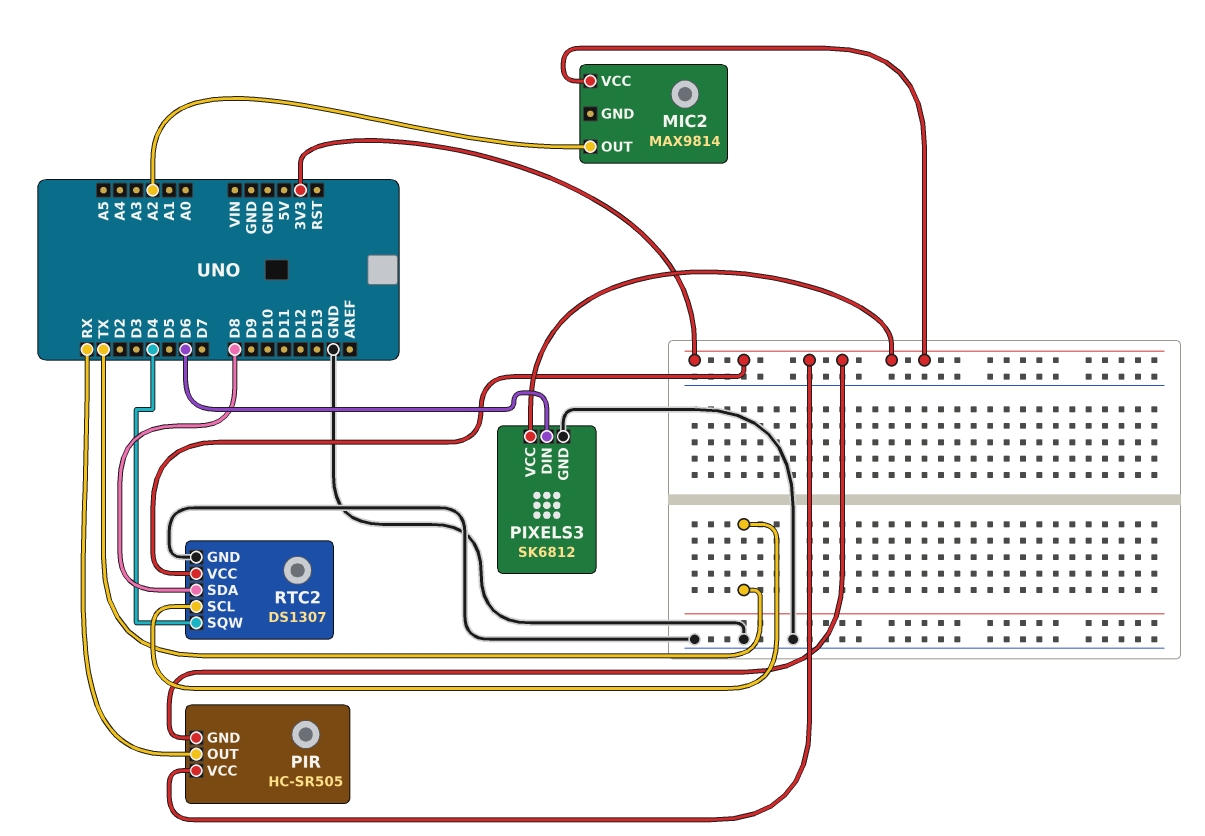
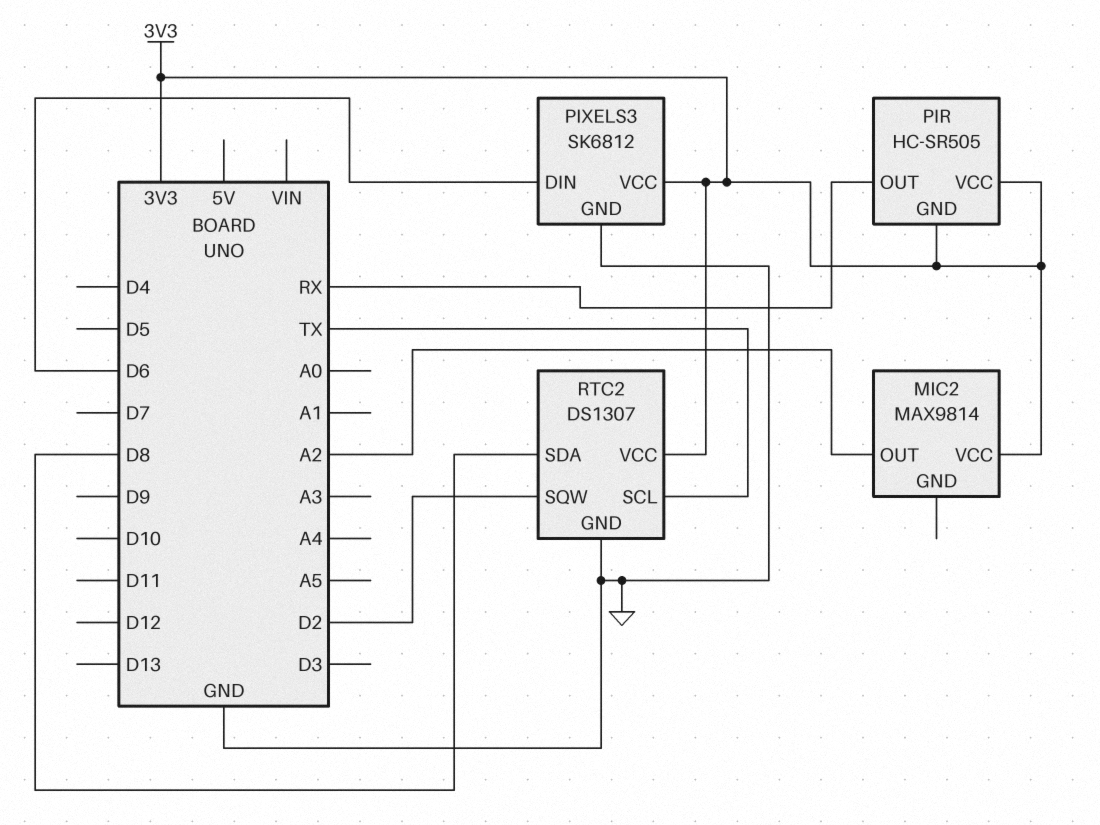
RTC2 pin SQW: D4 -> D2

